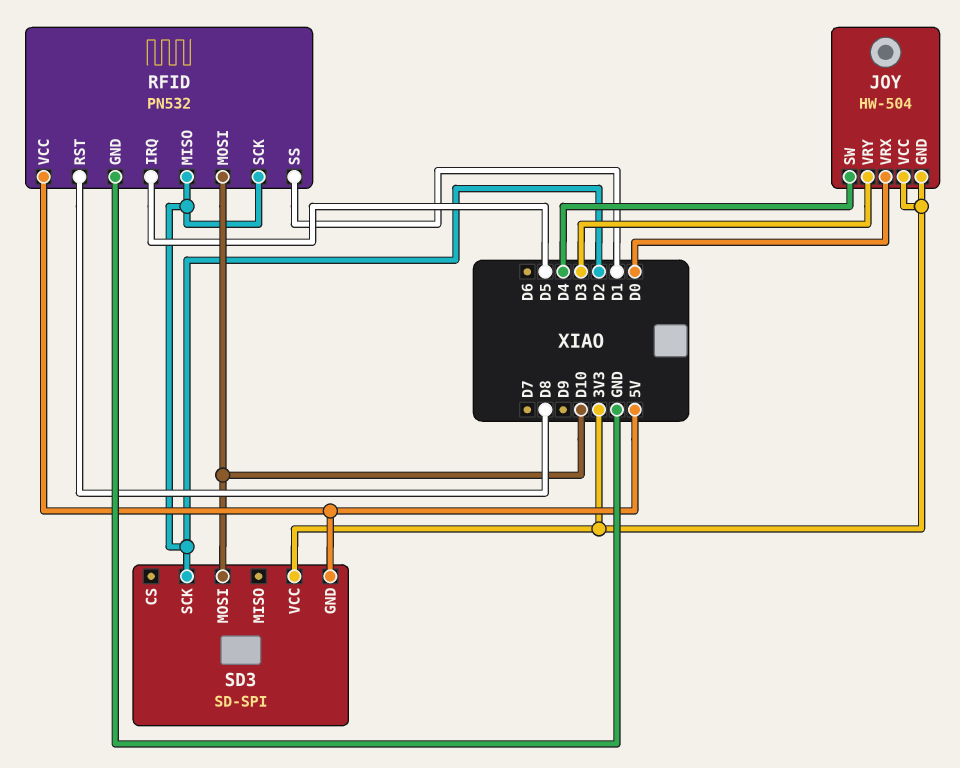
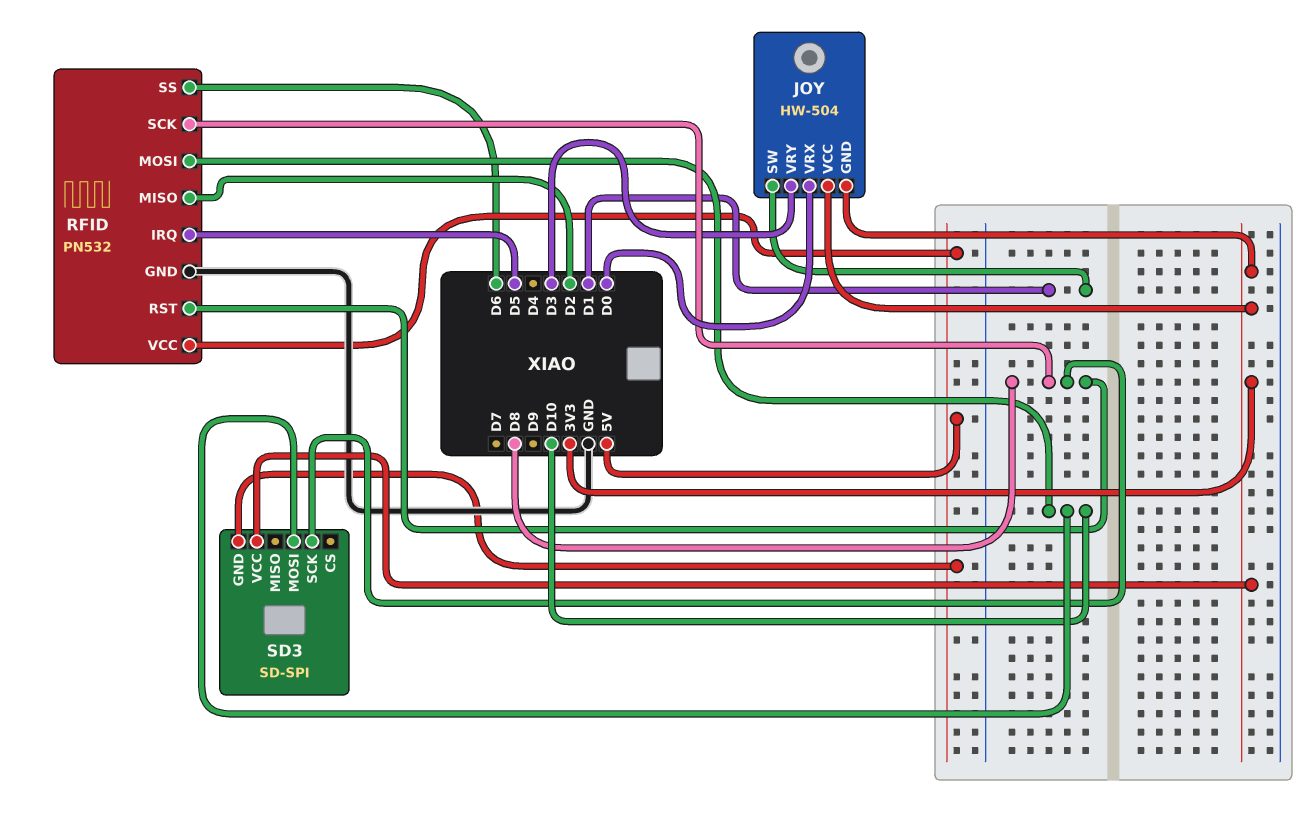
JOY pin SW: D4 -> D1
RFID pin SCK: D2 -> D8
RFID pin SS: D1 -> D6
SD3 pin SCK: D2 -> D8

